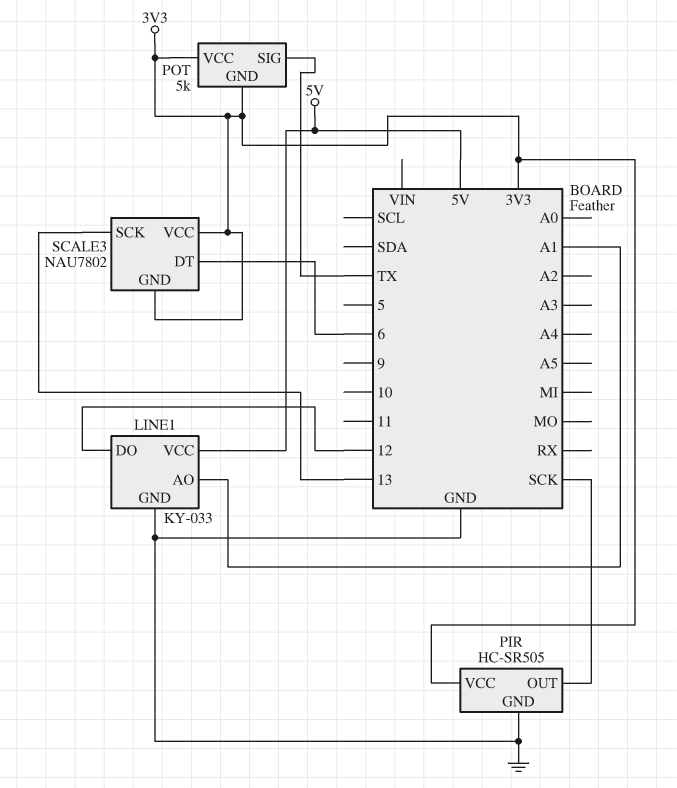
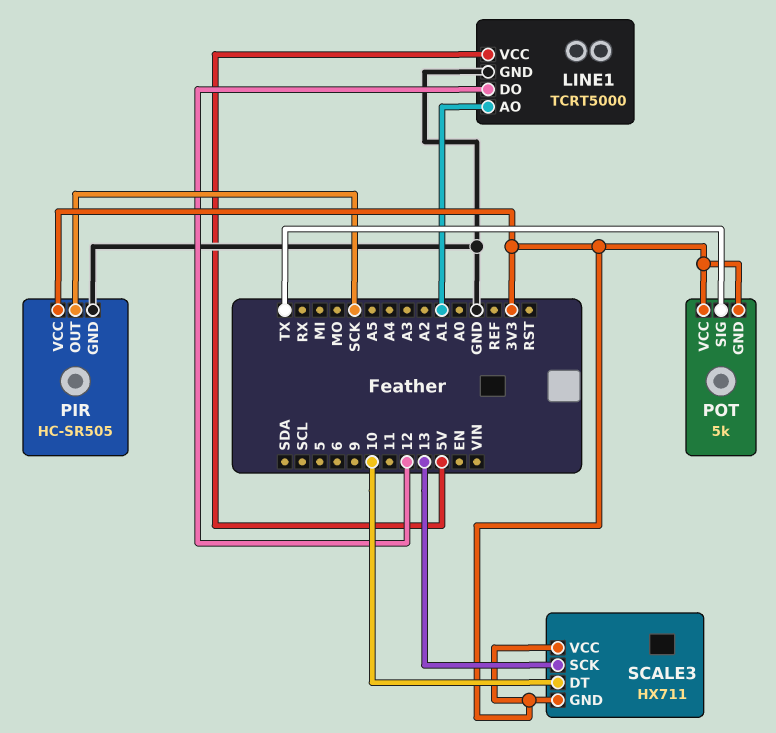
LINE1: KY-033 -> TCRT5000
SCALE3: NAU7802 -> HX711
SCALE3 pin DT: 6 -> 10

